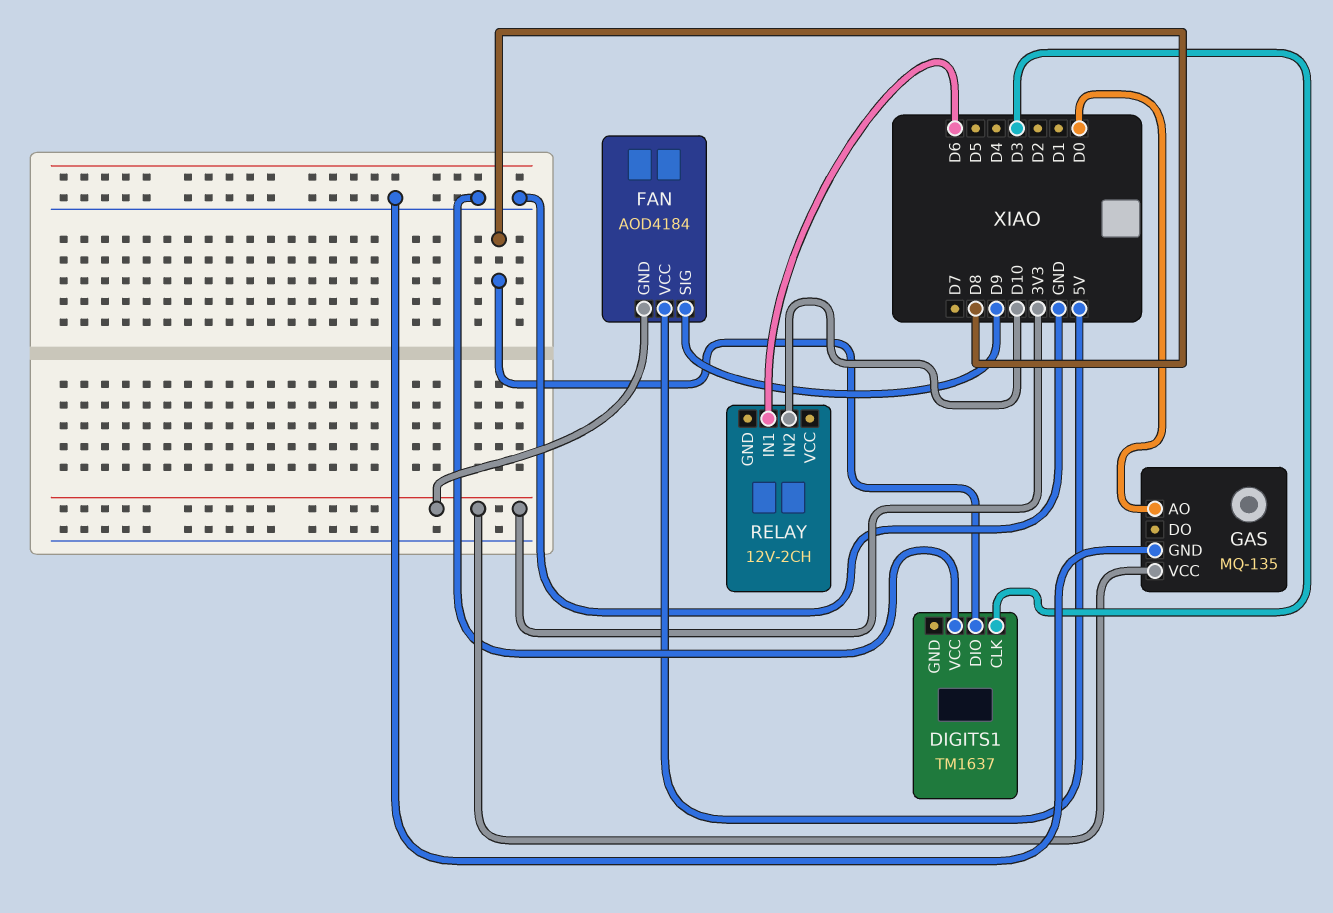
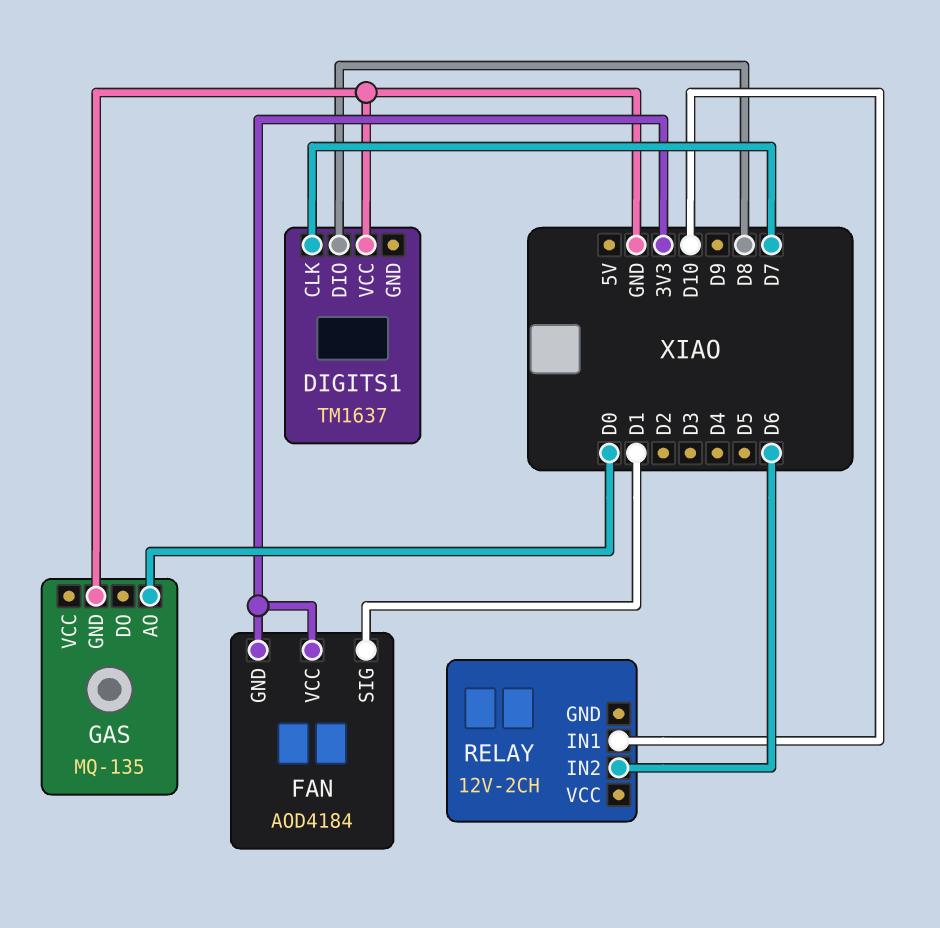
DIGITS1 pin CLK: D3 -> D7
FAN pin SIG: D9 -> D1
FAN pin VCC: 5V -> 3V3
GAS pin VCC: 3V3 -> none
RELAY pin IN1: D6 -> D10
RELAY pin IN2: D10 -> D6

